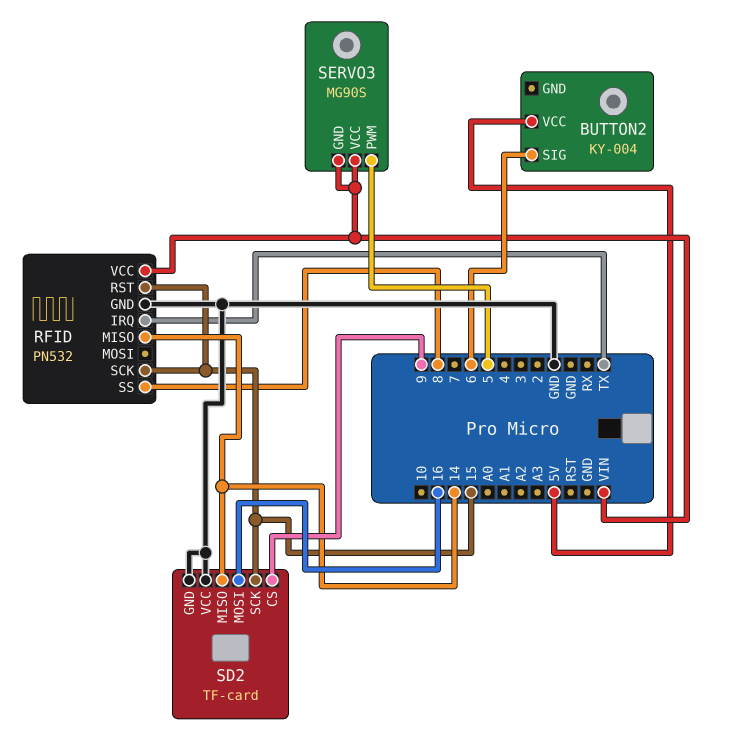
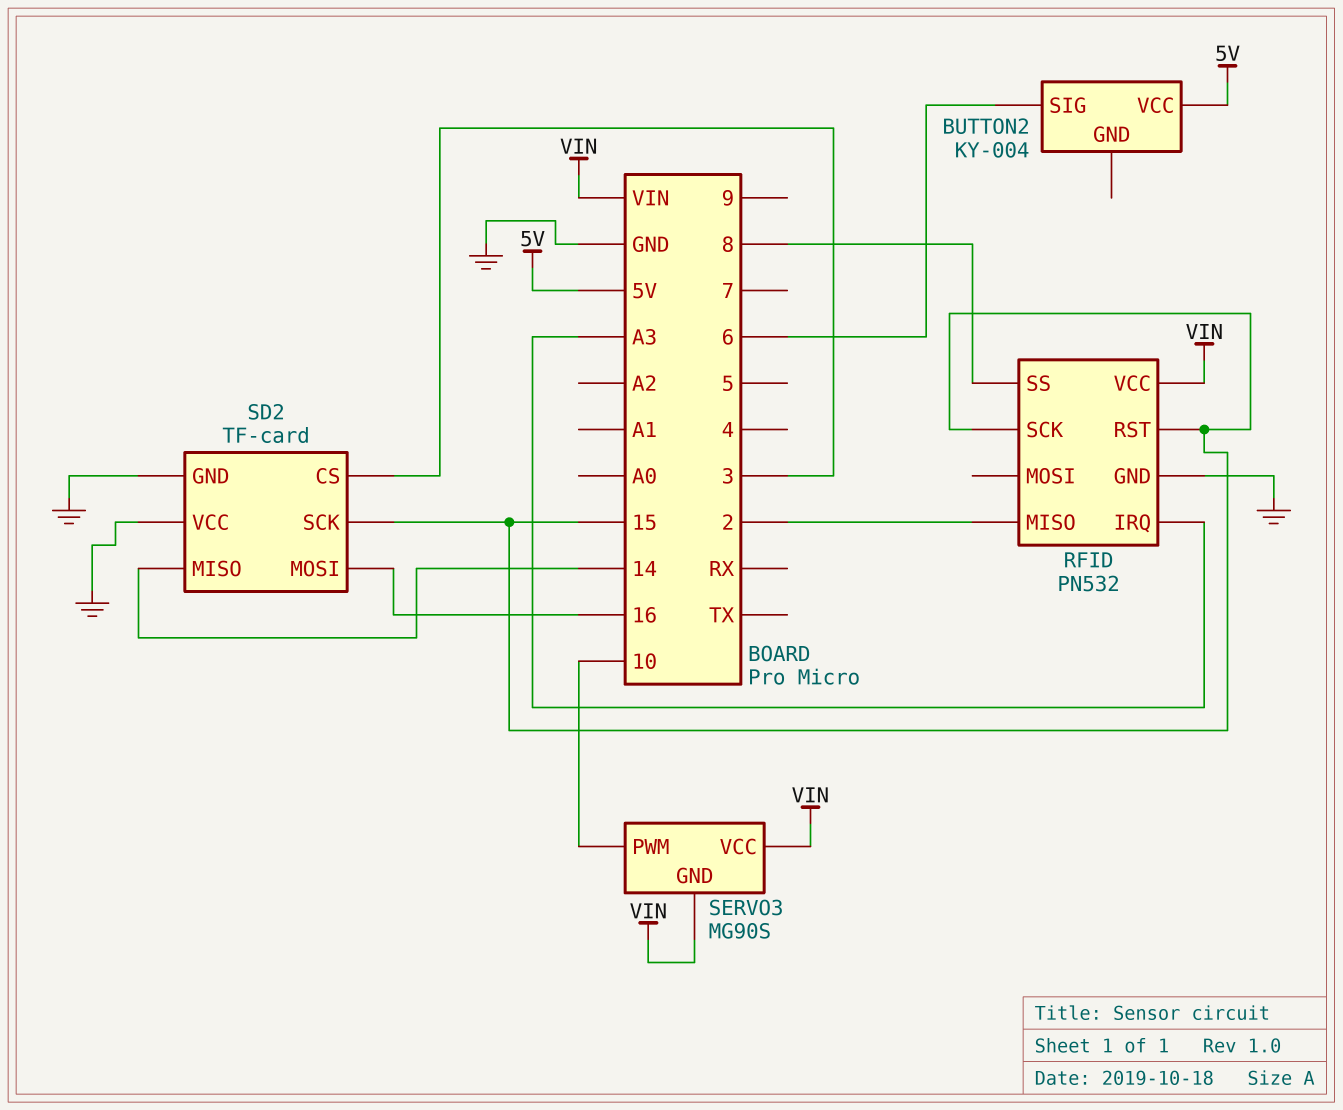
RFID pin IRQ: TX -> A3
RFID pin MISO: 14 -> 2
SD2 pin CS: 9 -> 3
SERVO3 pin PWM: 5 -> 10

